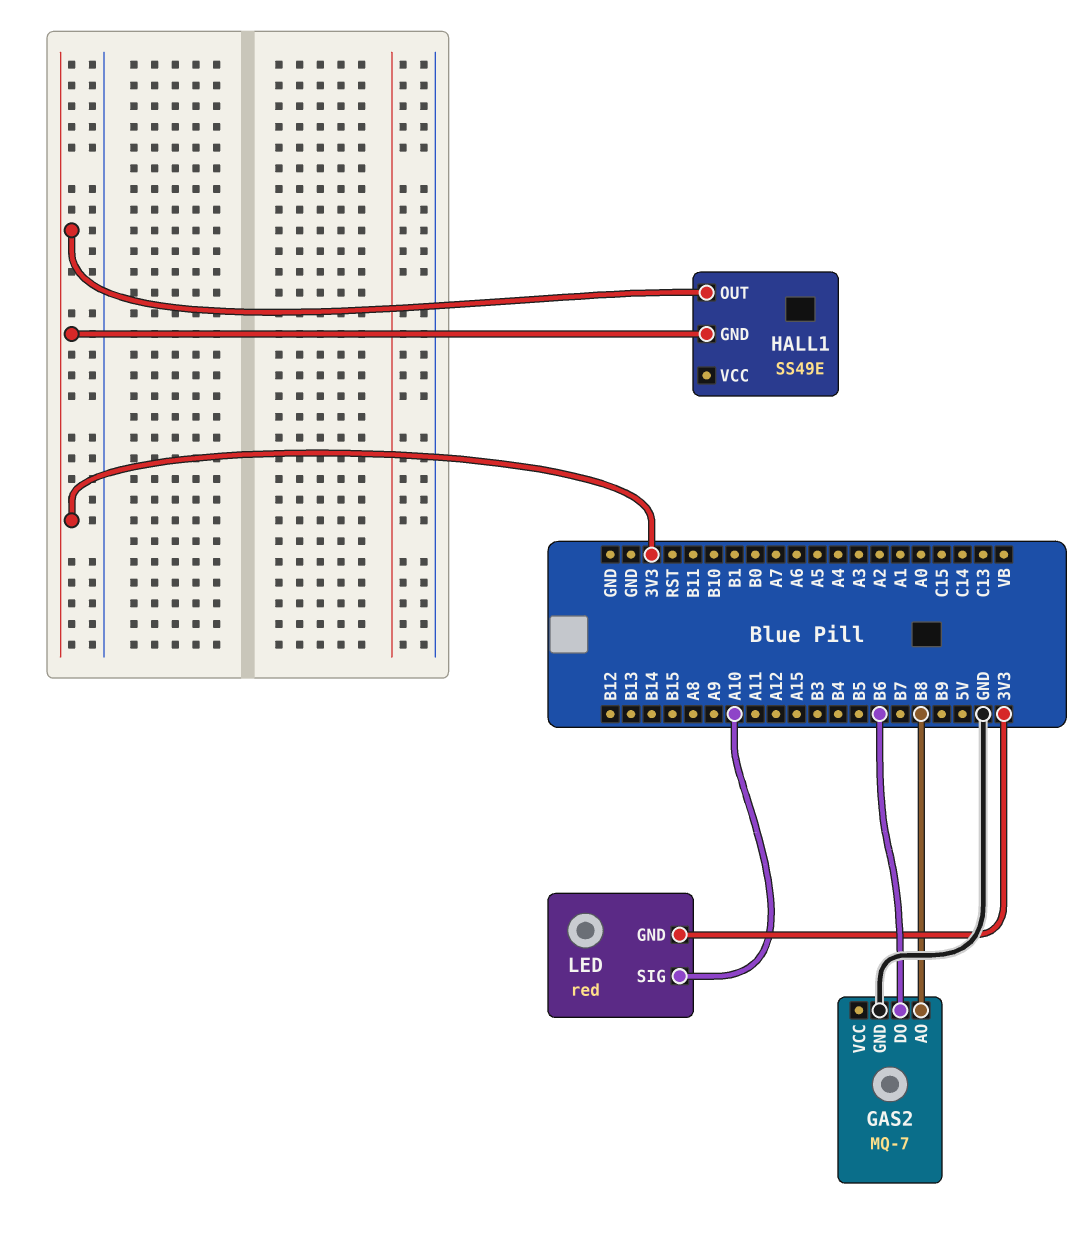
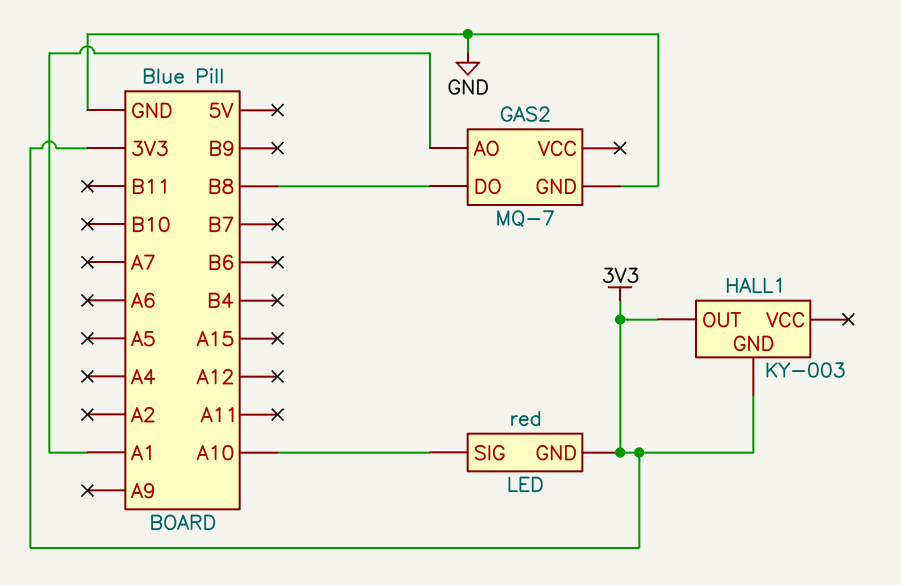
GAS2 pin AO: B8 -> A1
GAS2 pin DO: B6 -> B8
HALL1: SS49E -> KY-003

